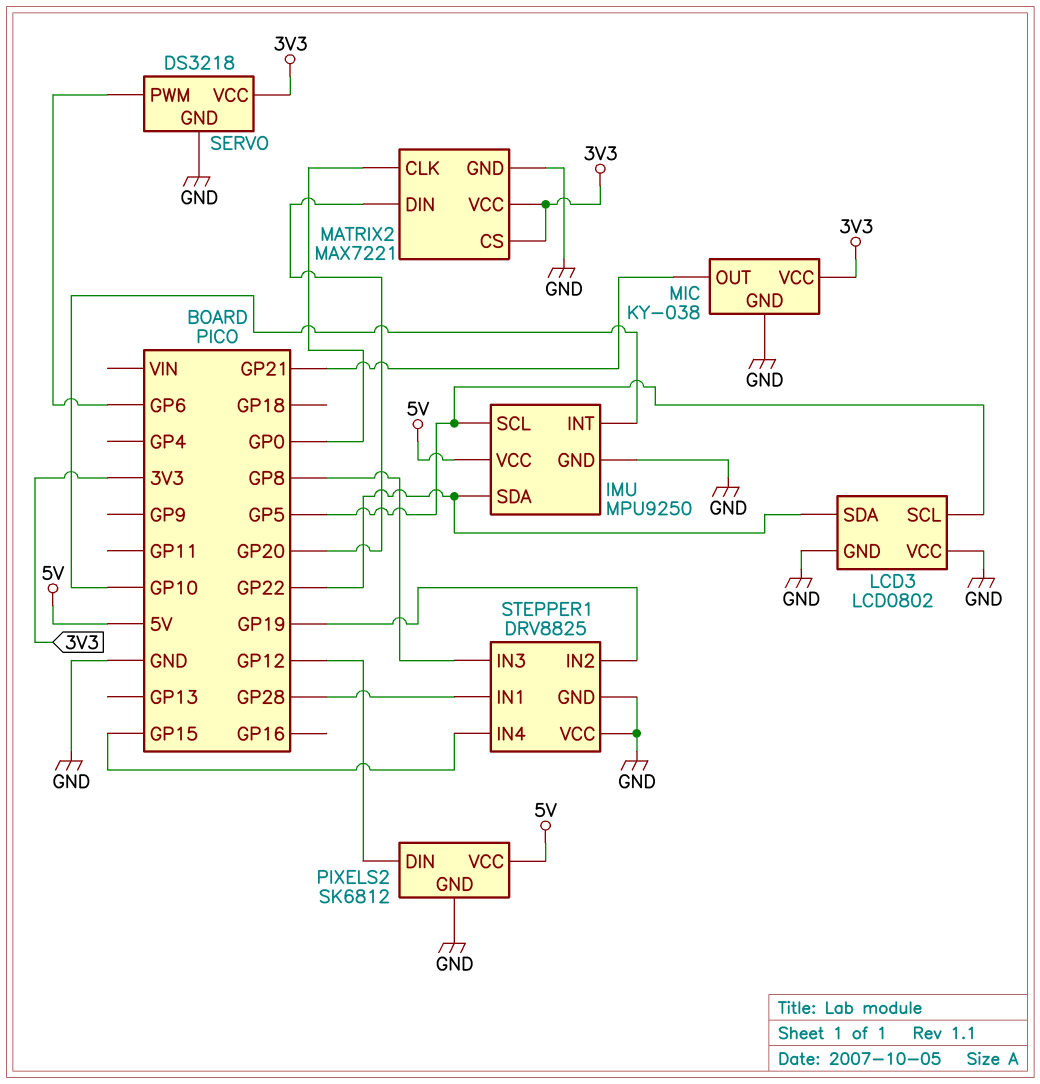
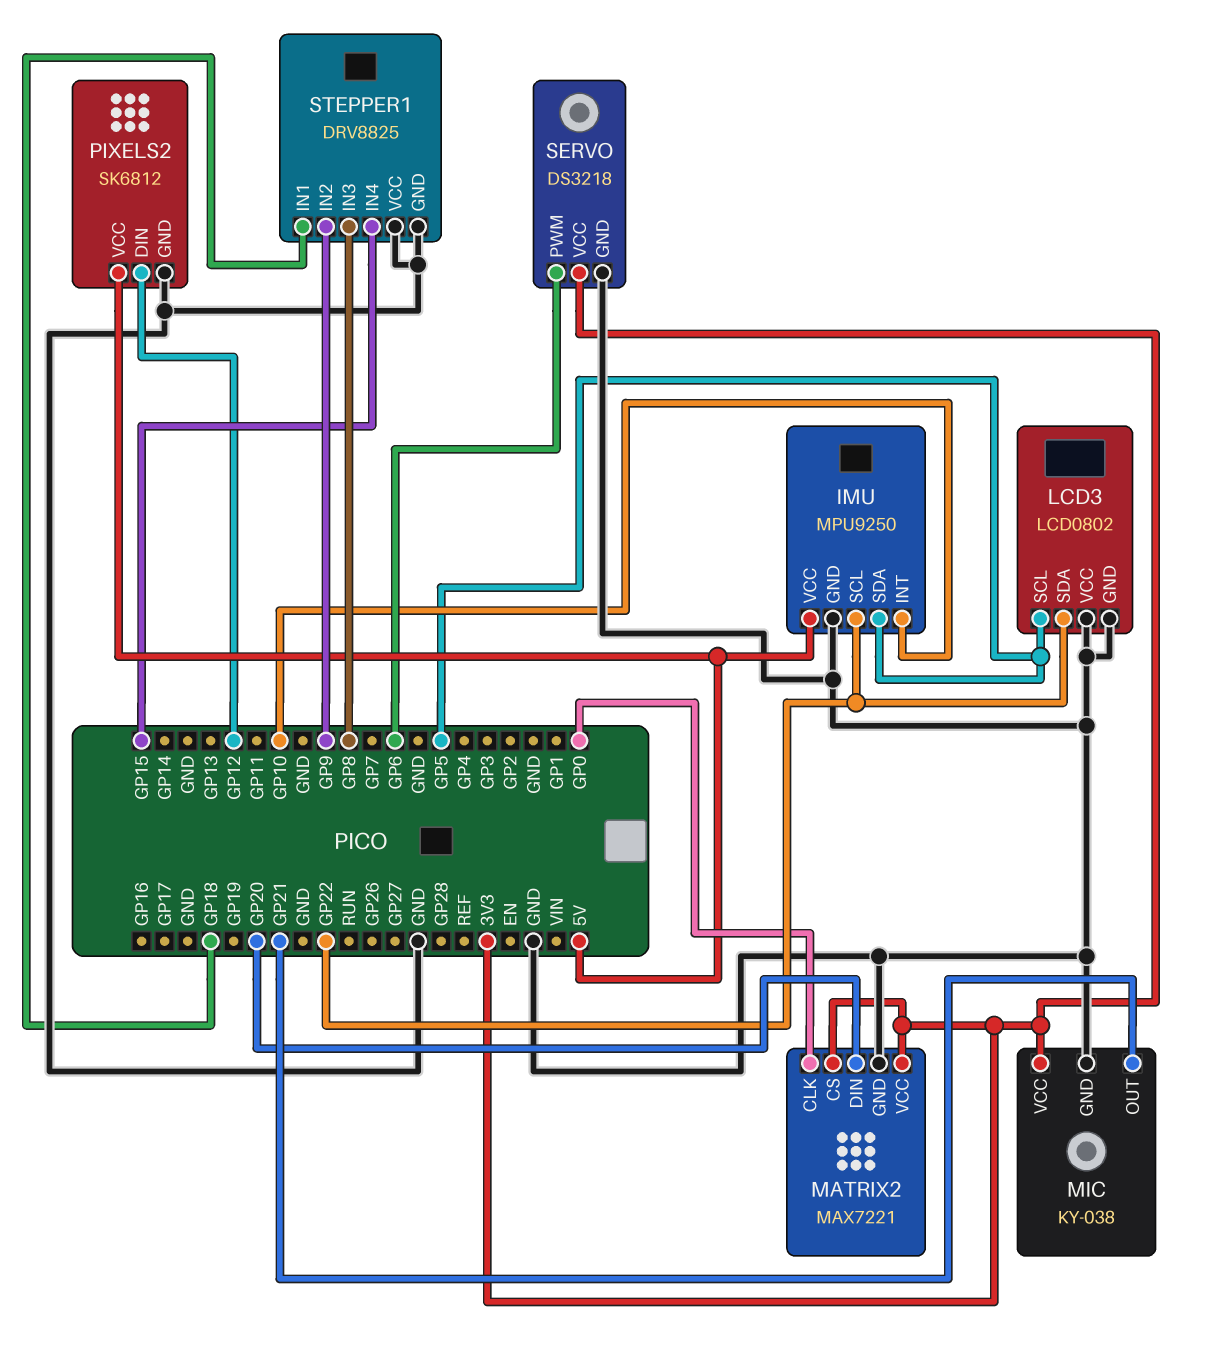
IMU pin SCL: GP5 -> GP22
IMU pin SDA: GP22 -> GP5
STEPPER1 pin IN1: GP28 -> GP18
STEPPER1 pin IN2: GP19 -> GP9

